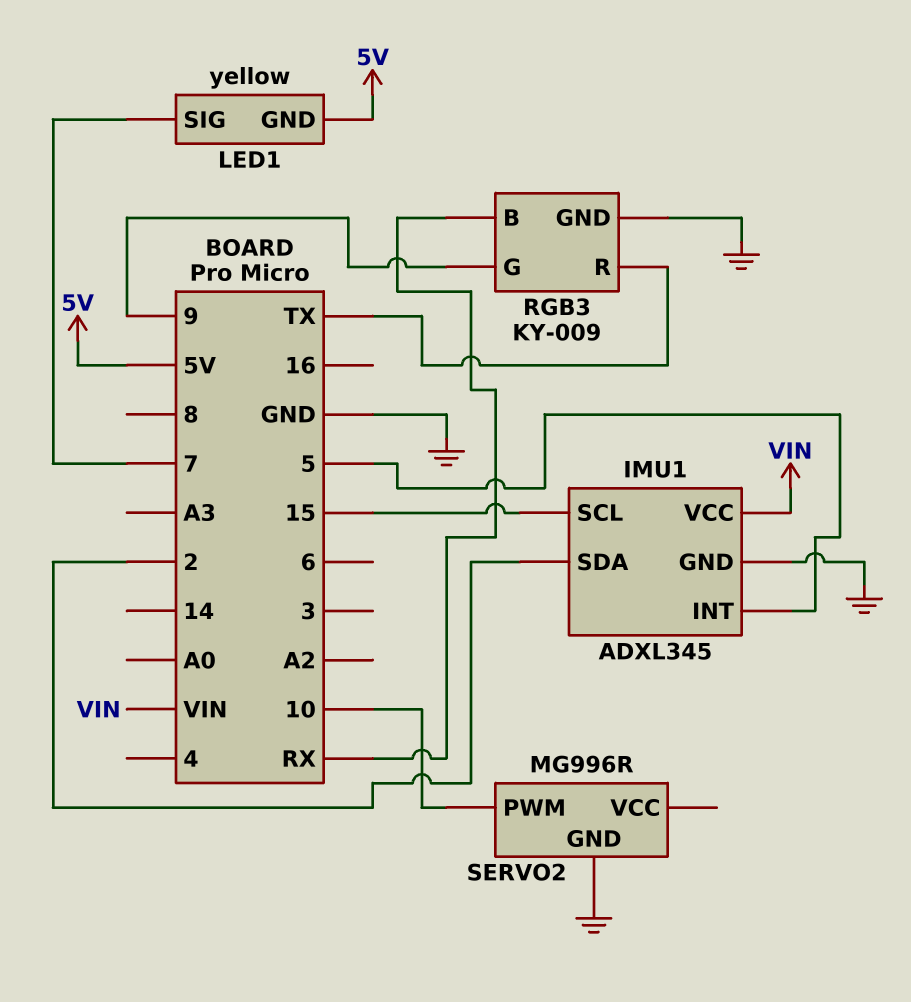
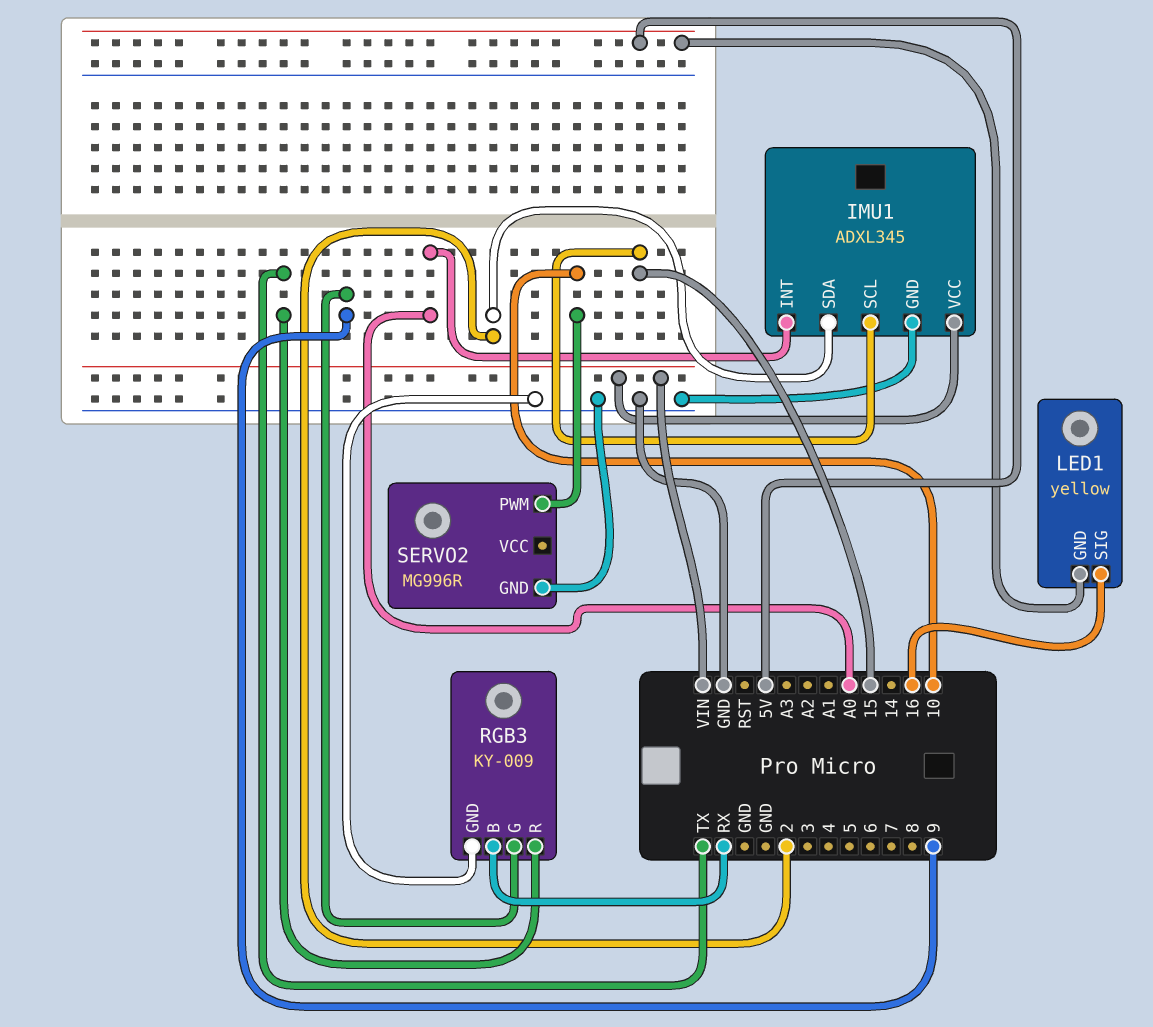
IMU1 pin INT: 5 -> A0
LED1 pin SIG: 7 -> 16

